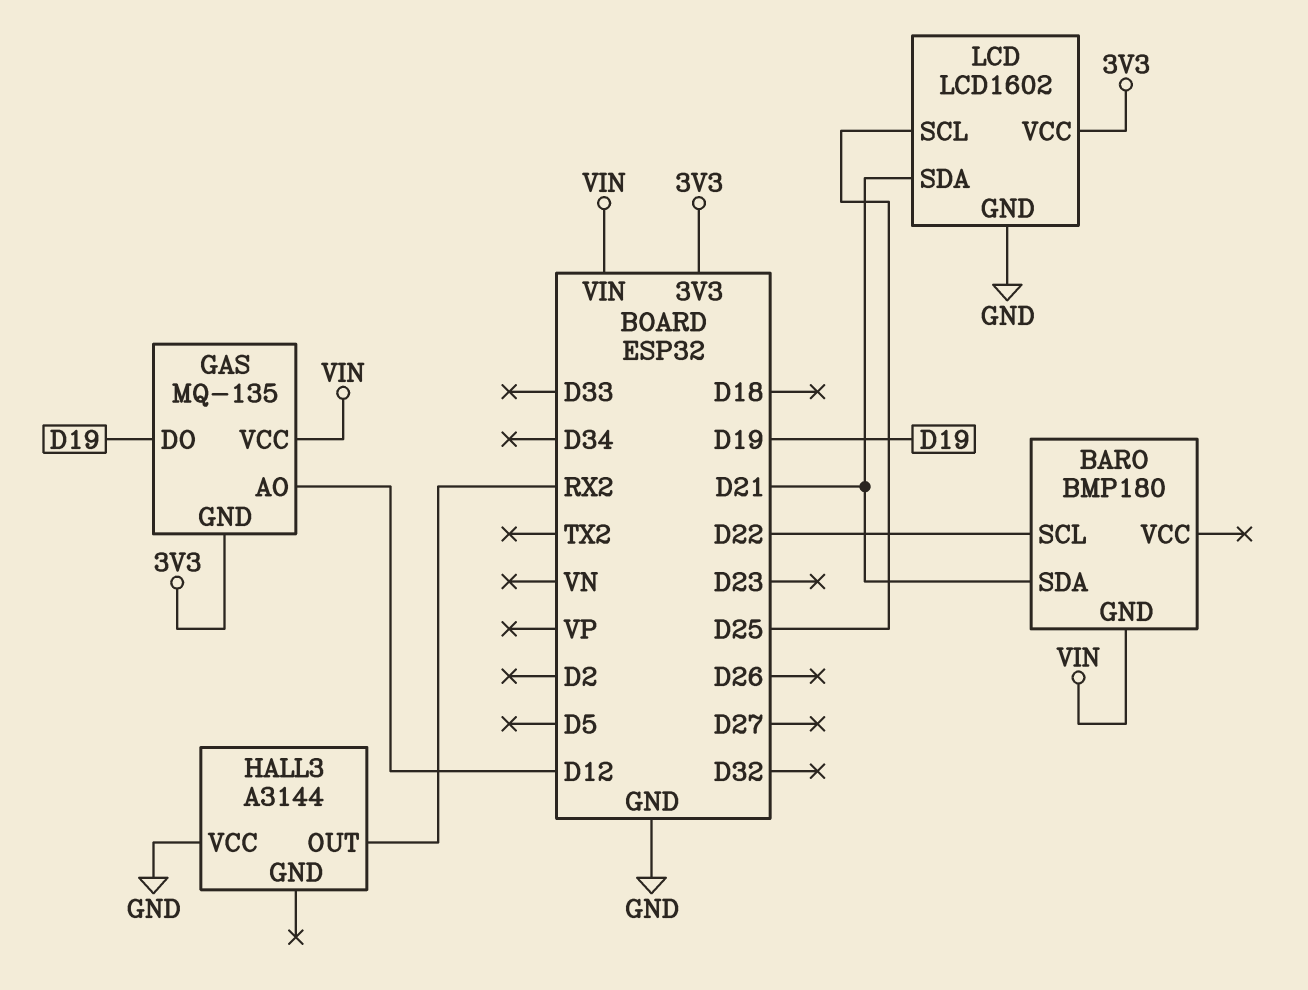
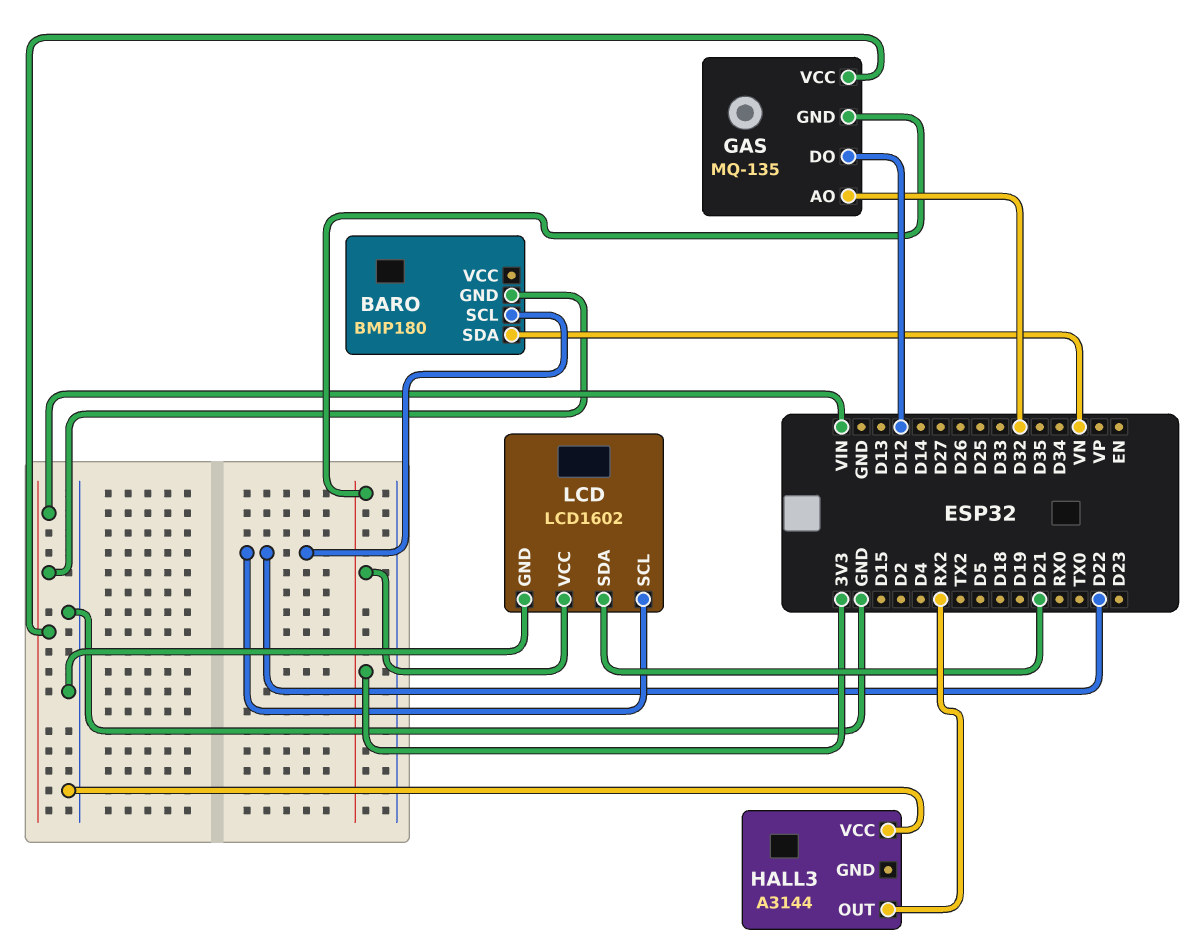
BARO pin SDA: D21 -> VN
GAS pin AO: D12 -> D32
GAS pin DO: D19 -> D12
LCD pin SCL: D25 -> D22

